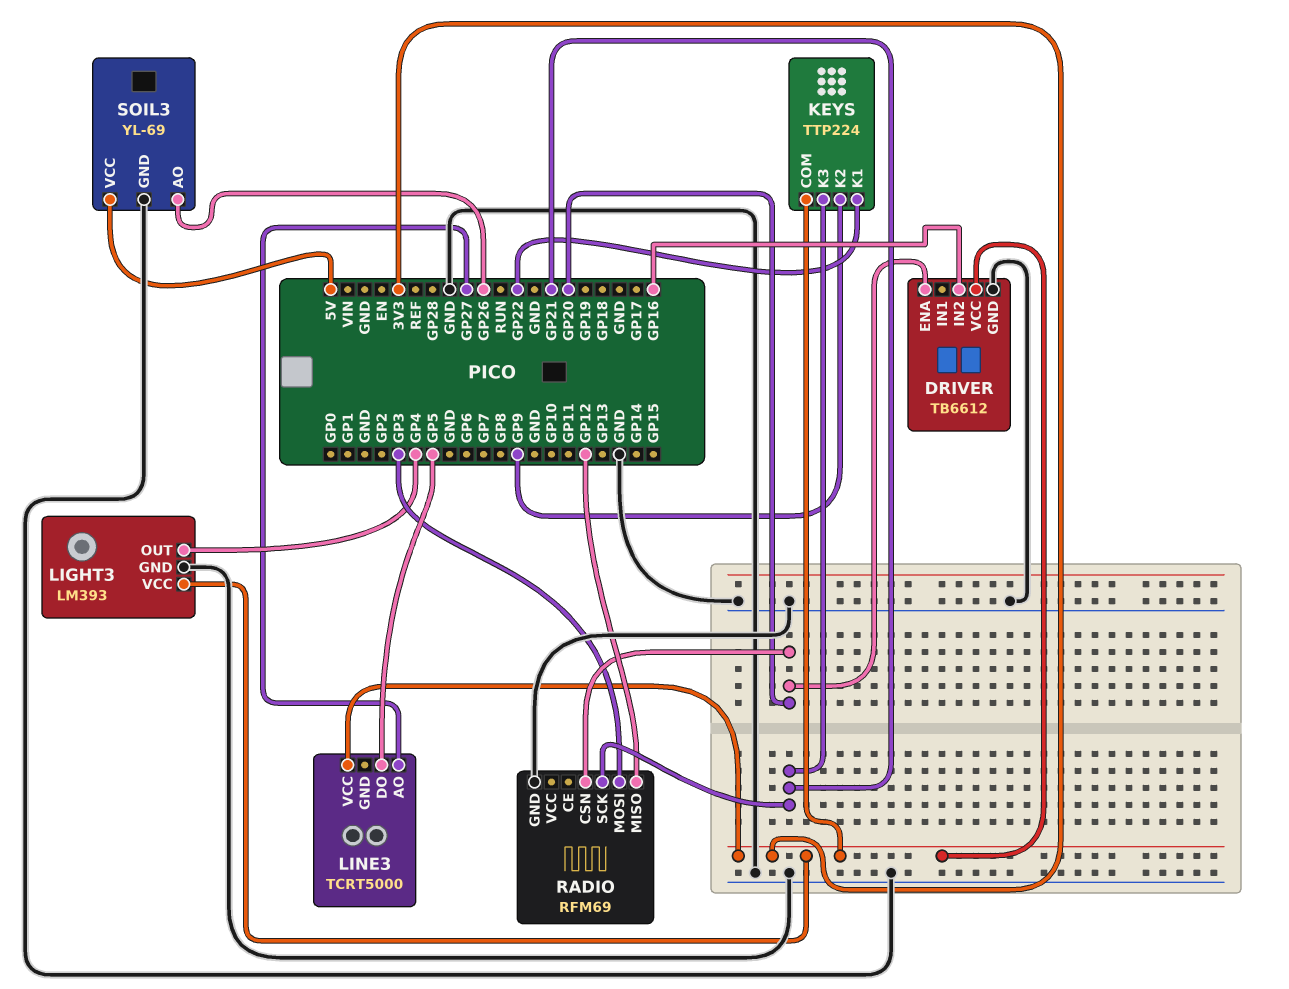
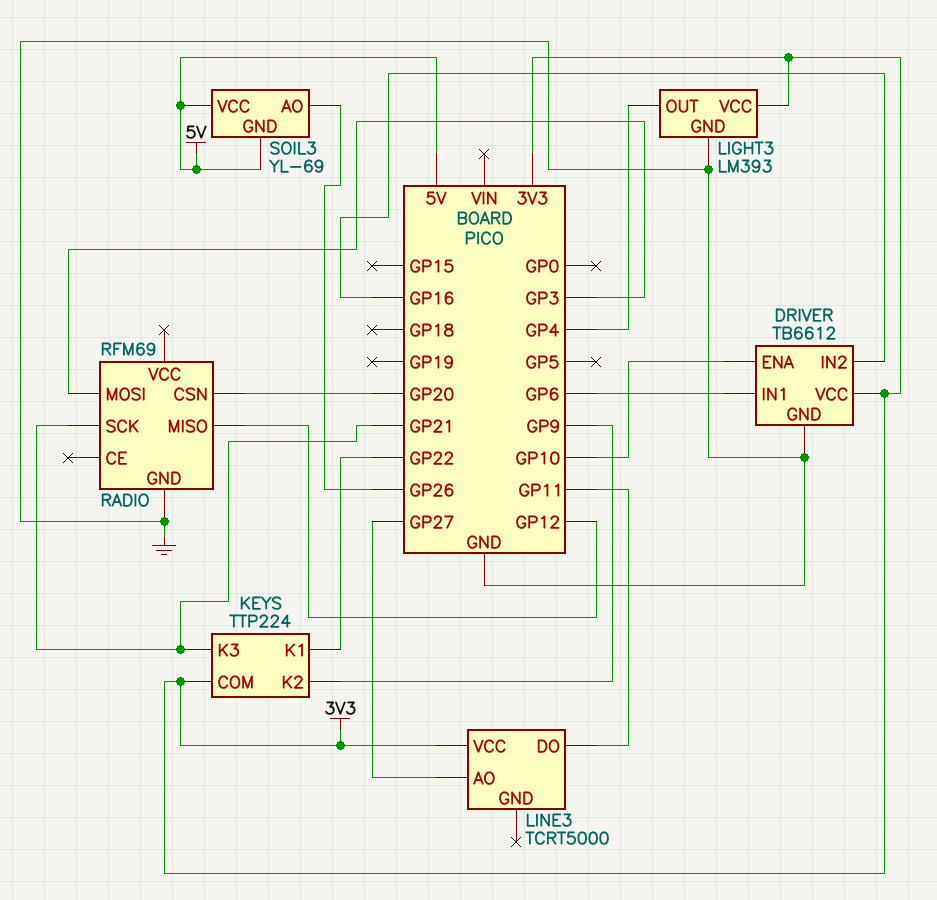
DRIVER pin ENA: GP20 -> GP10
DRIVER pin IN1: none -> GP6
LINE3 pin DO: GP5 -> GP11
SOIL3 pin GND: GND -> 5V

